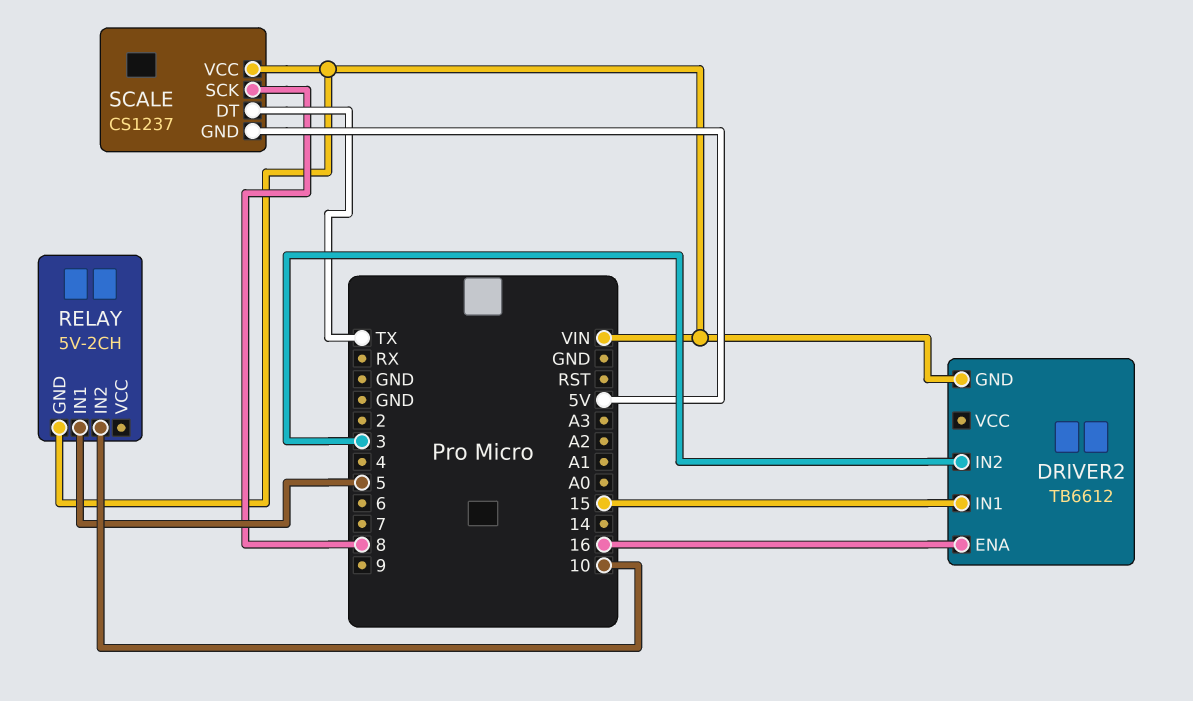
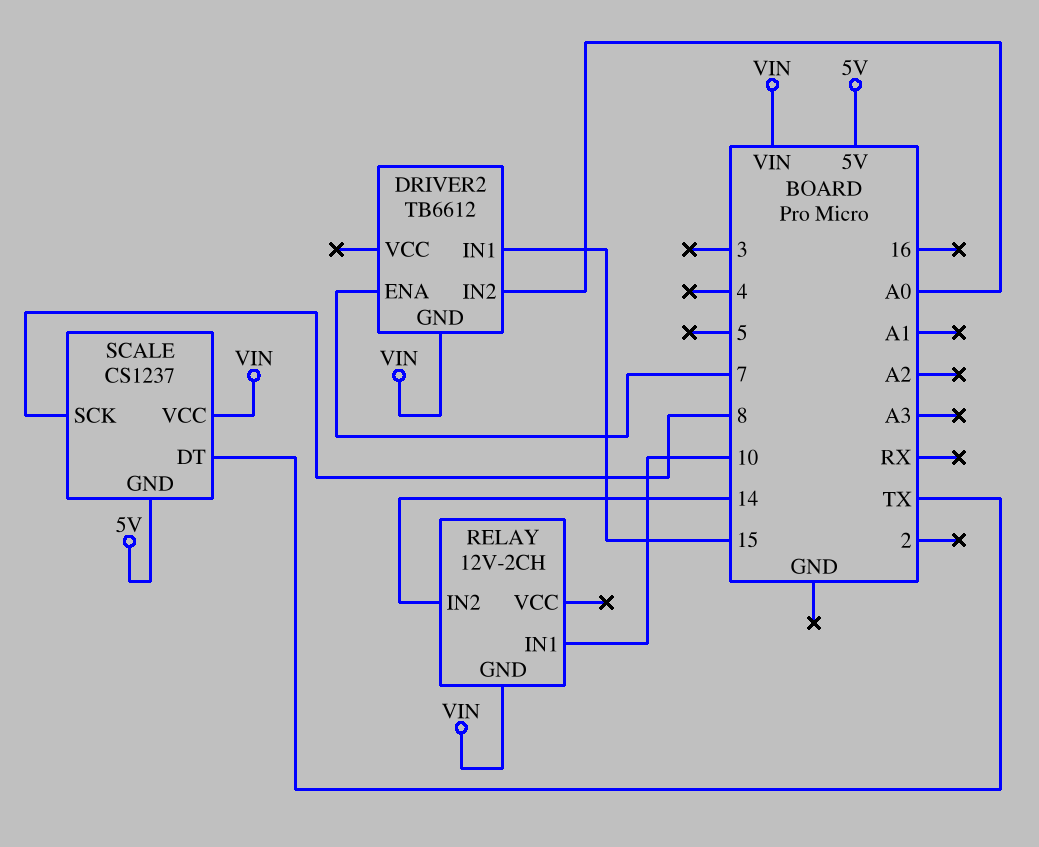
DRIVER2 pin ENA: 16 -> 7
DRIVER2 pin IN2: 3 -> A0
RELAY: 5V-2CH -> 12V-2CH
RELAY pin IN1: 5 -> 10
RELAY pin IN2: 10 -> 14

